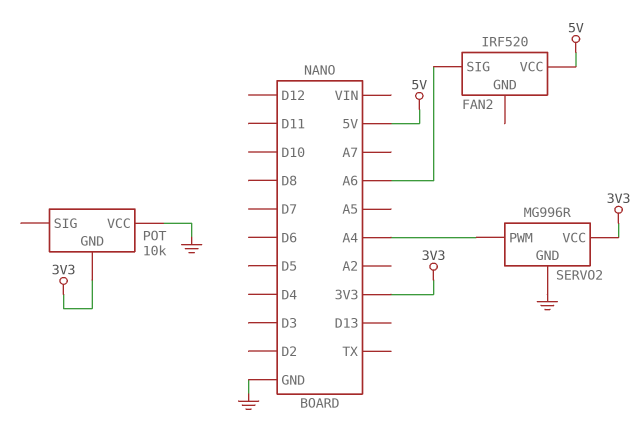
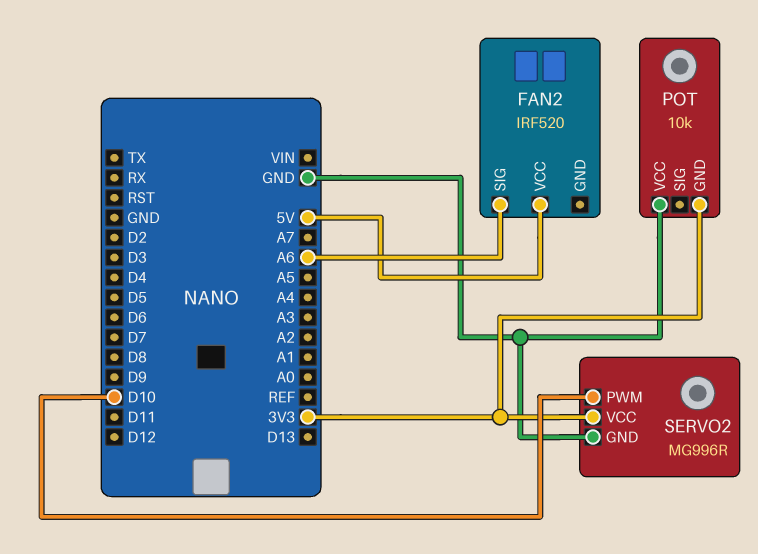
SERVO2 pin PWM: A4 -> D10

